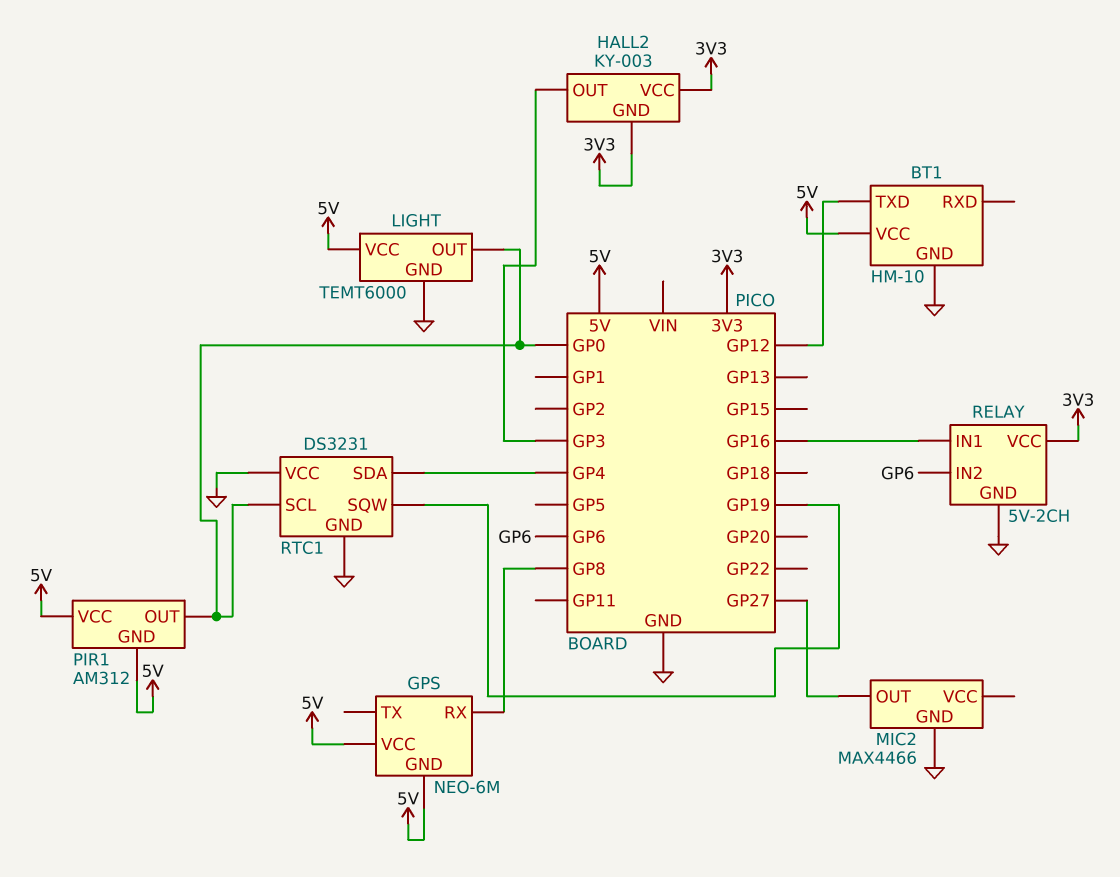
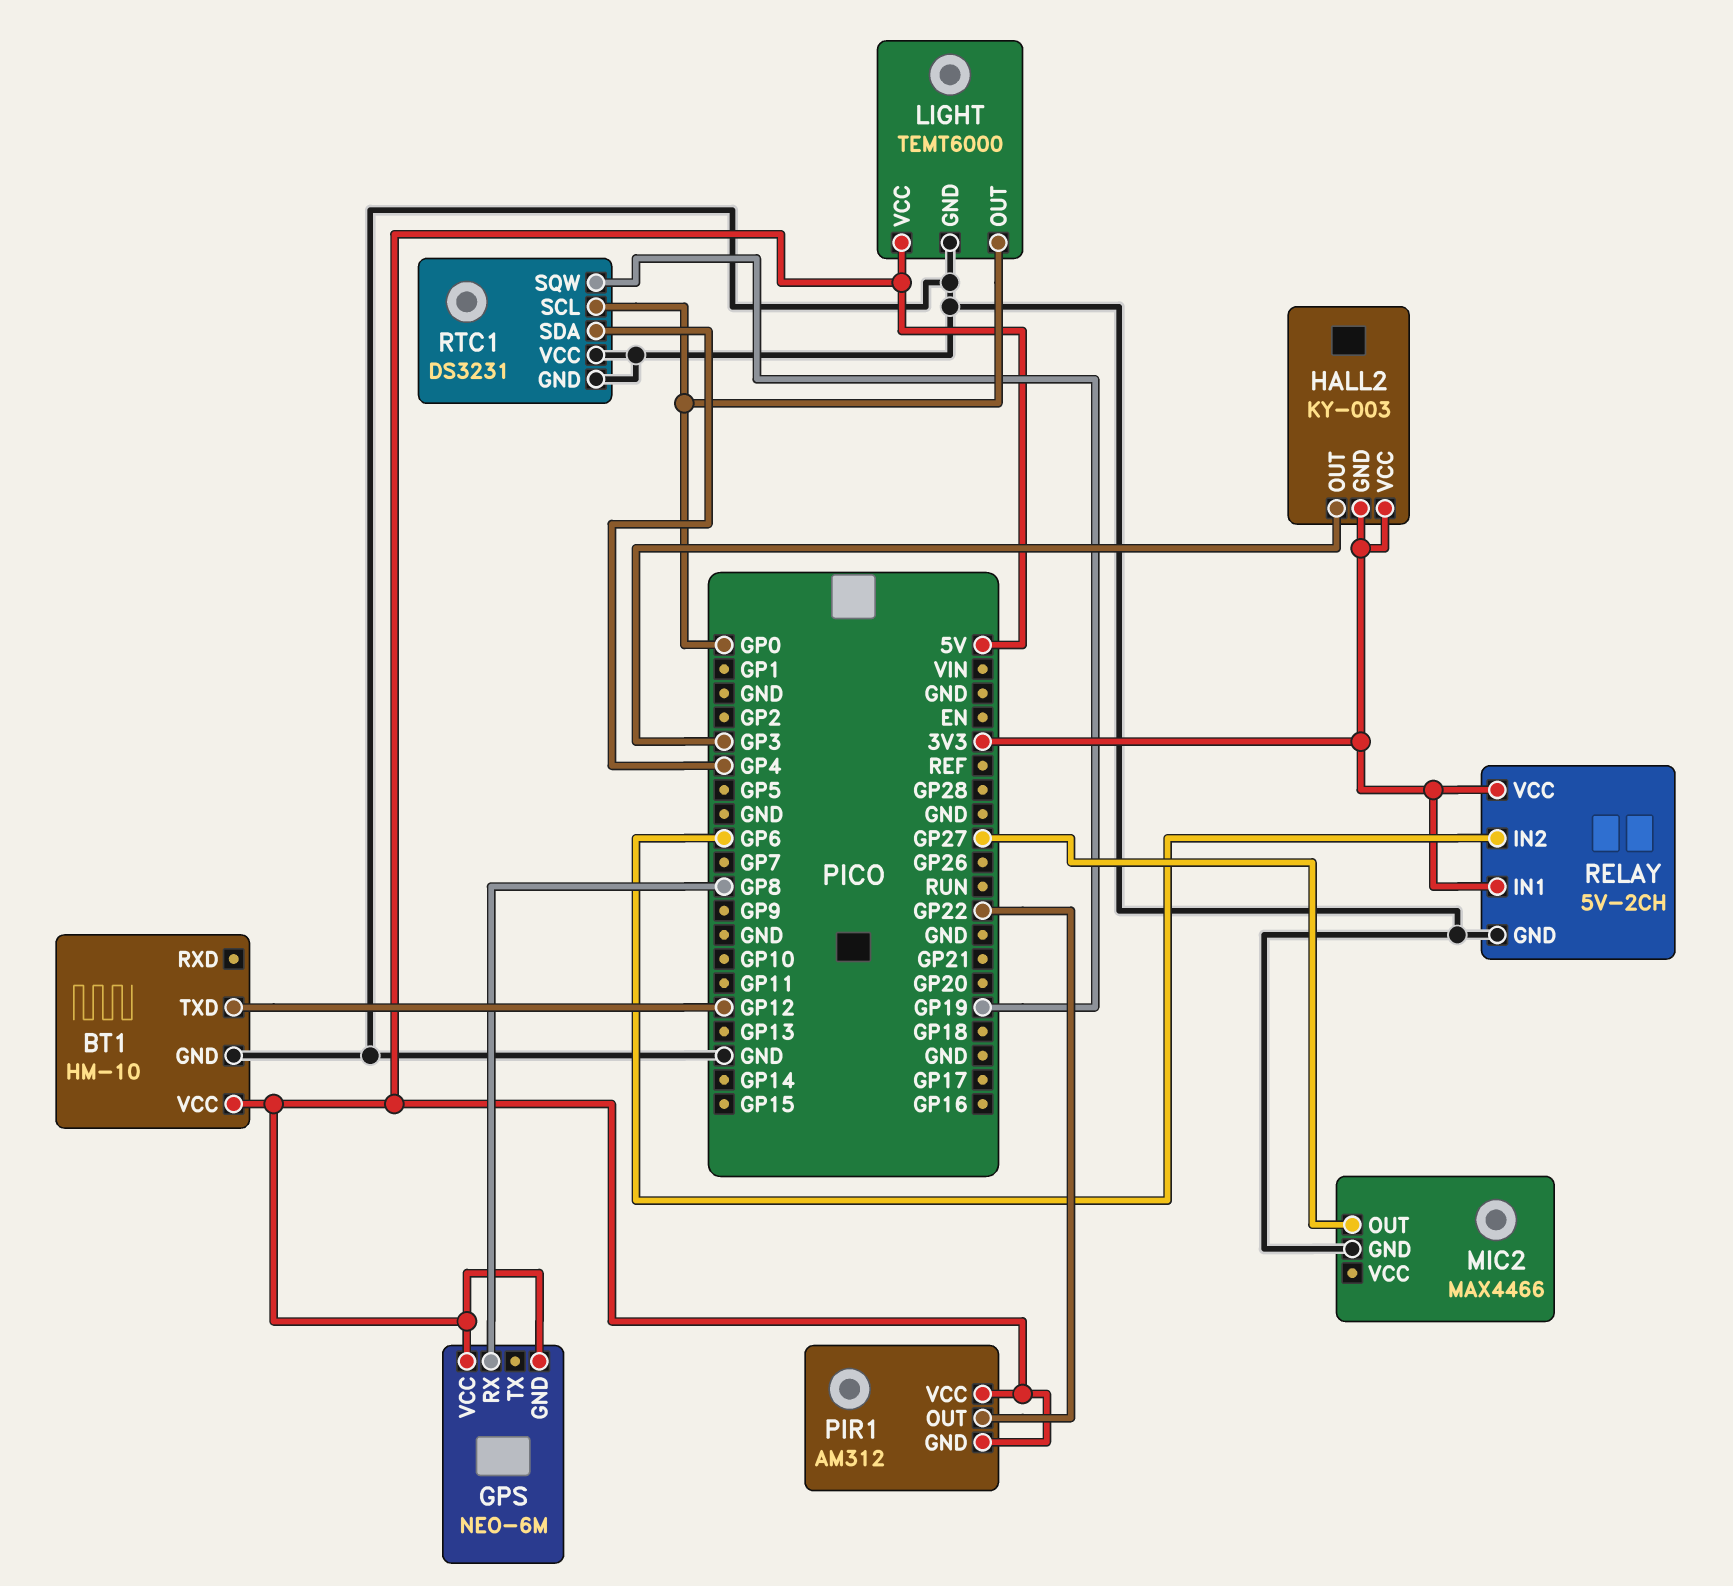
PIR1 pin OUT: GP0 -> GP22
RELAY pin IN1: GP16 -> 3V3

